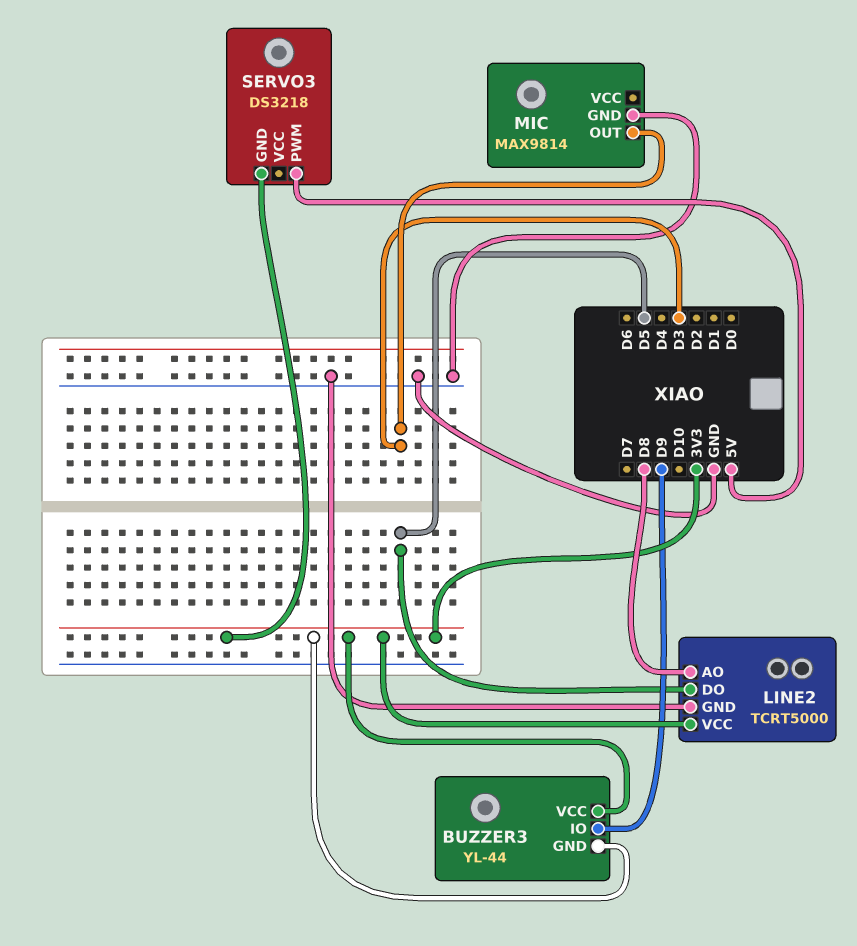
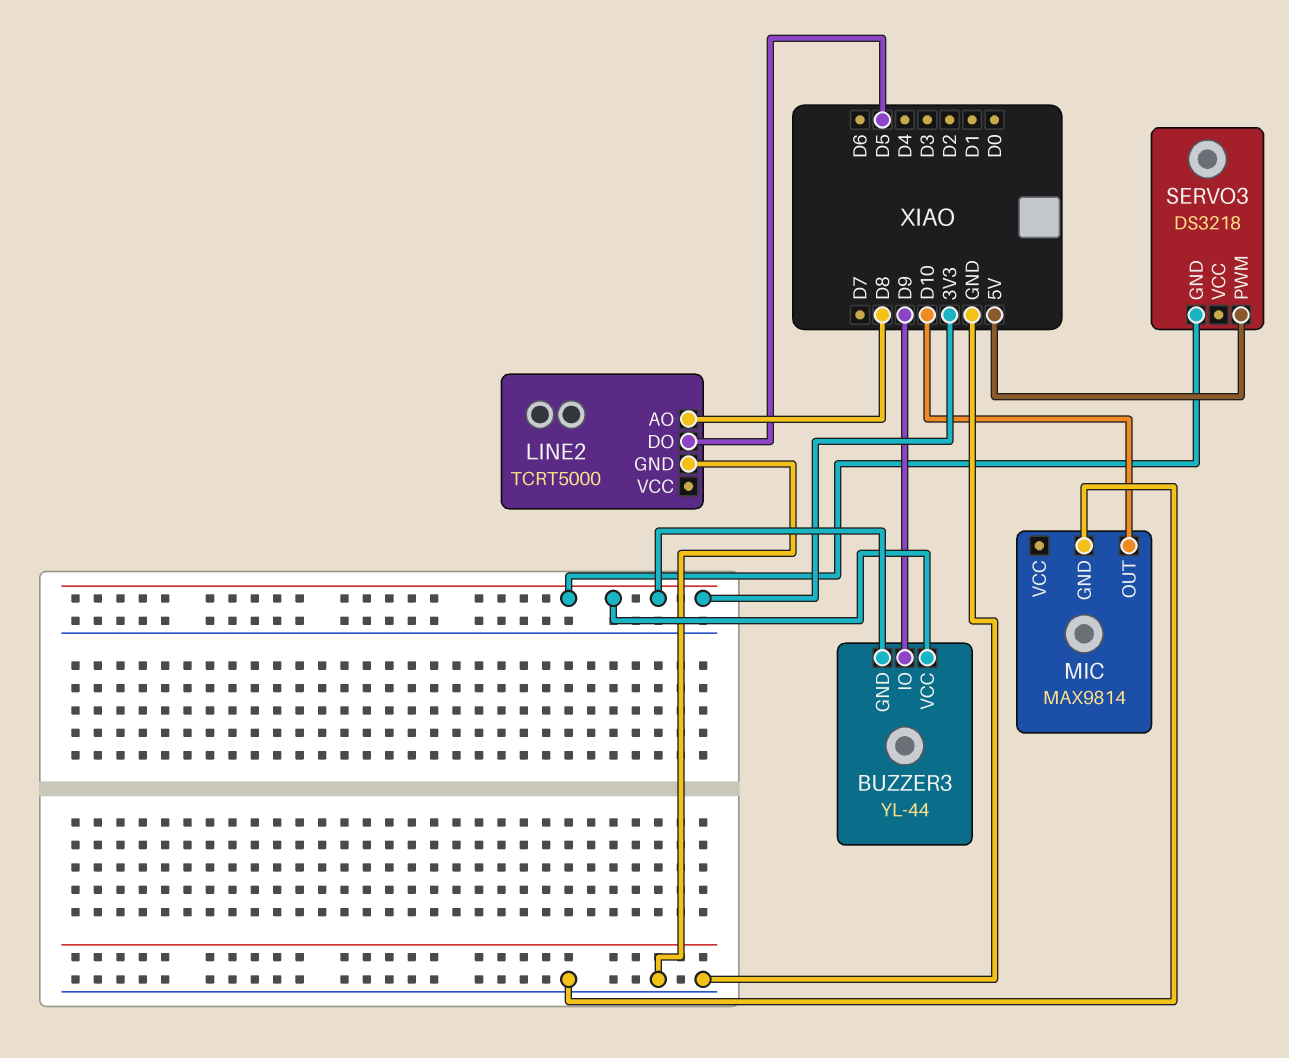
LINE2 pin VCC: 3V3 -> none
MIC pin OUT: D3 -> D10

